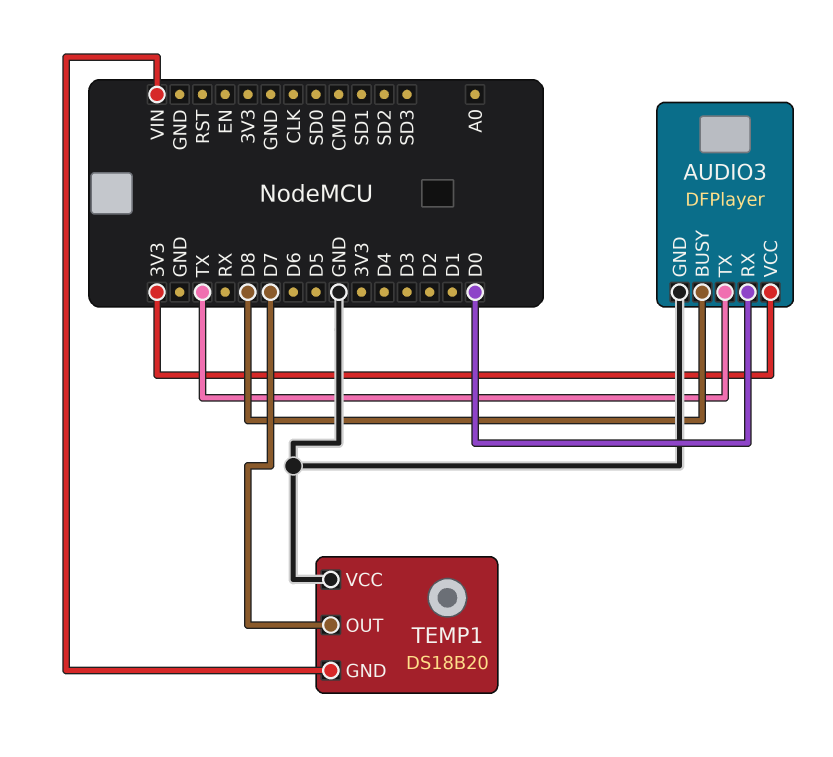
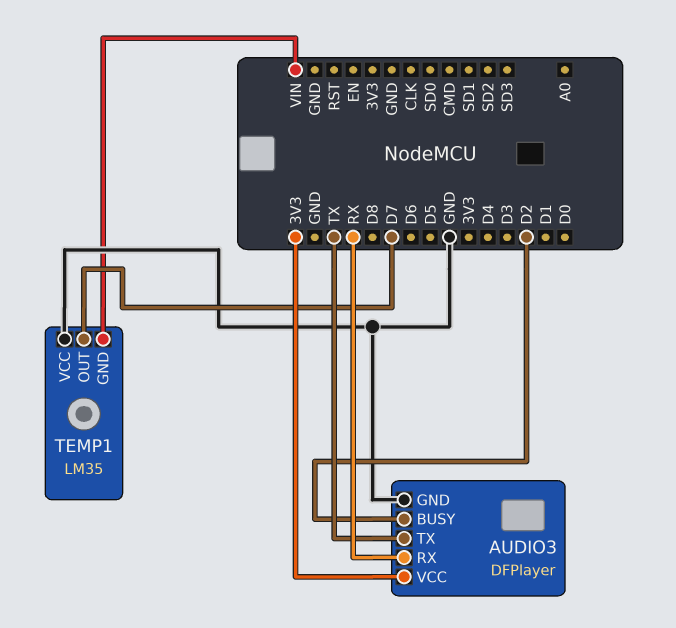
AUDIO3 pin BUSY: D8 -> D2
AUDIO3 pin RX: D0 -> RX
TEMP1: DS18B20 -> LM35

